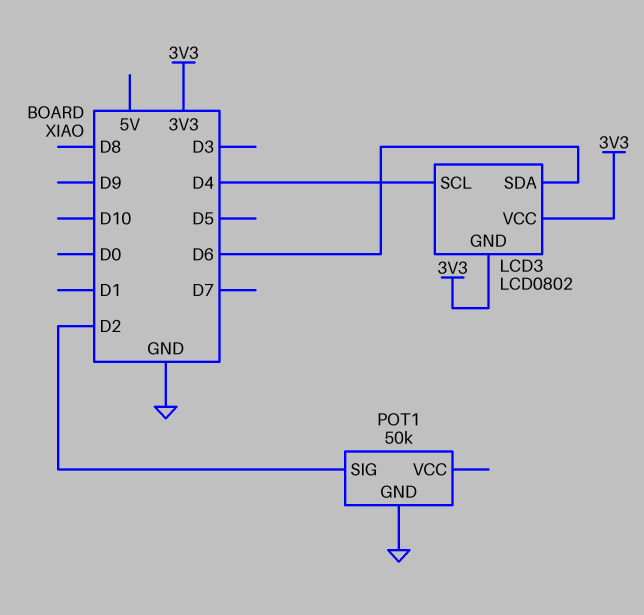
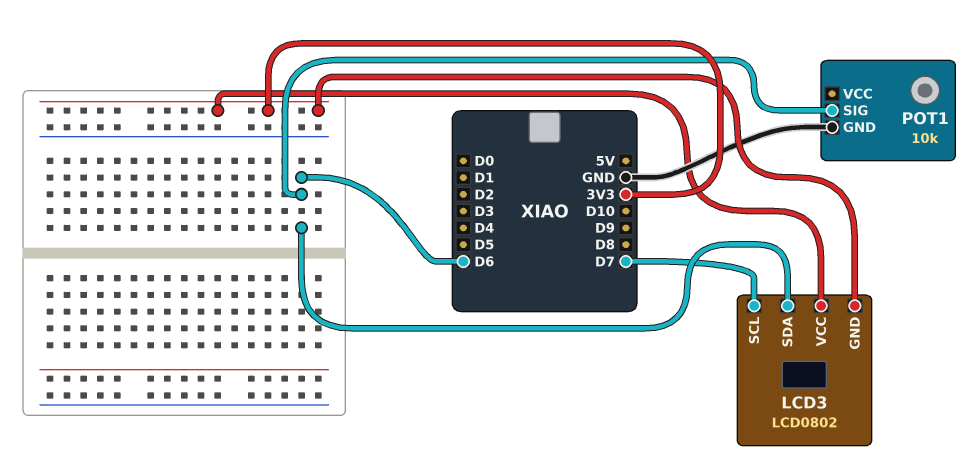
LCD3 pin SCL: D4 -> D7
POT1: 50k -> 10k
POT1 pin SIG: D2 -> D6

